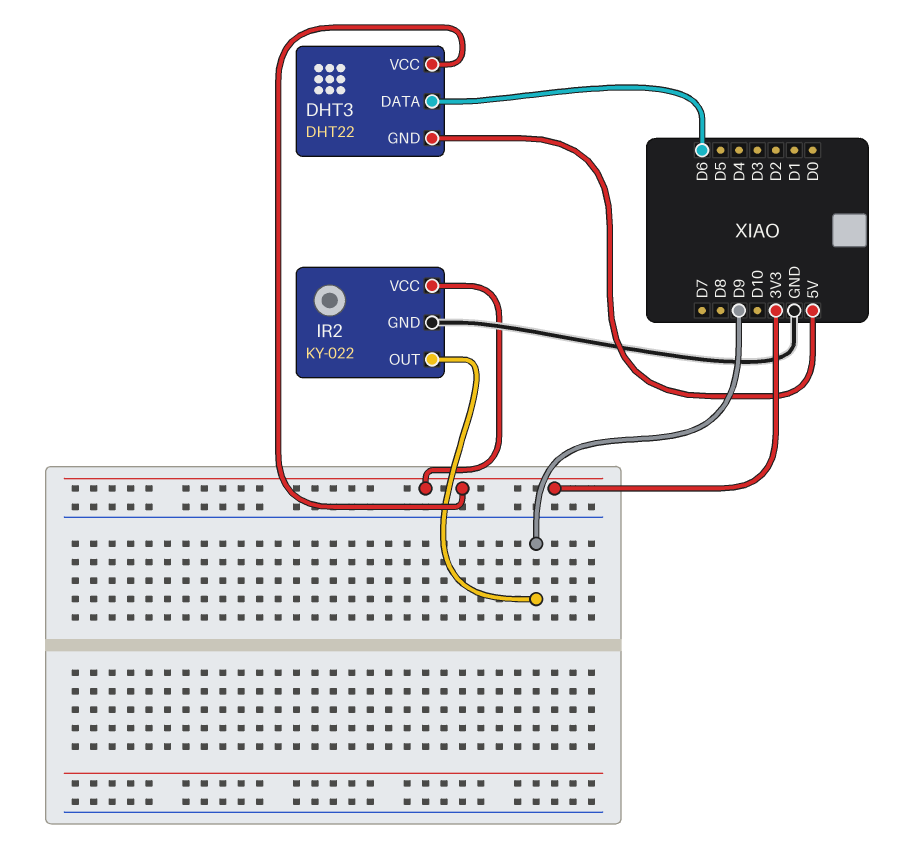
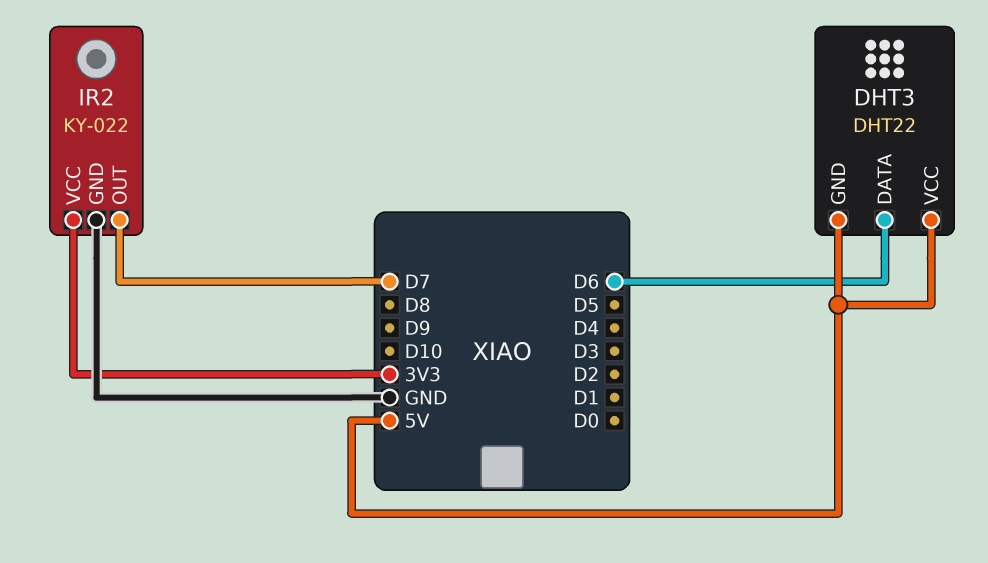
DHT3 pin VCC: 3V3 -> 5V
IR2 pin OUT: D9 -> D7

